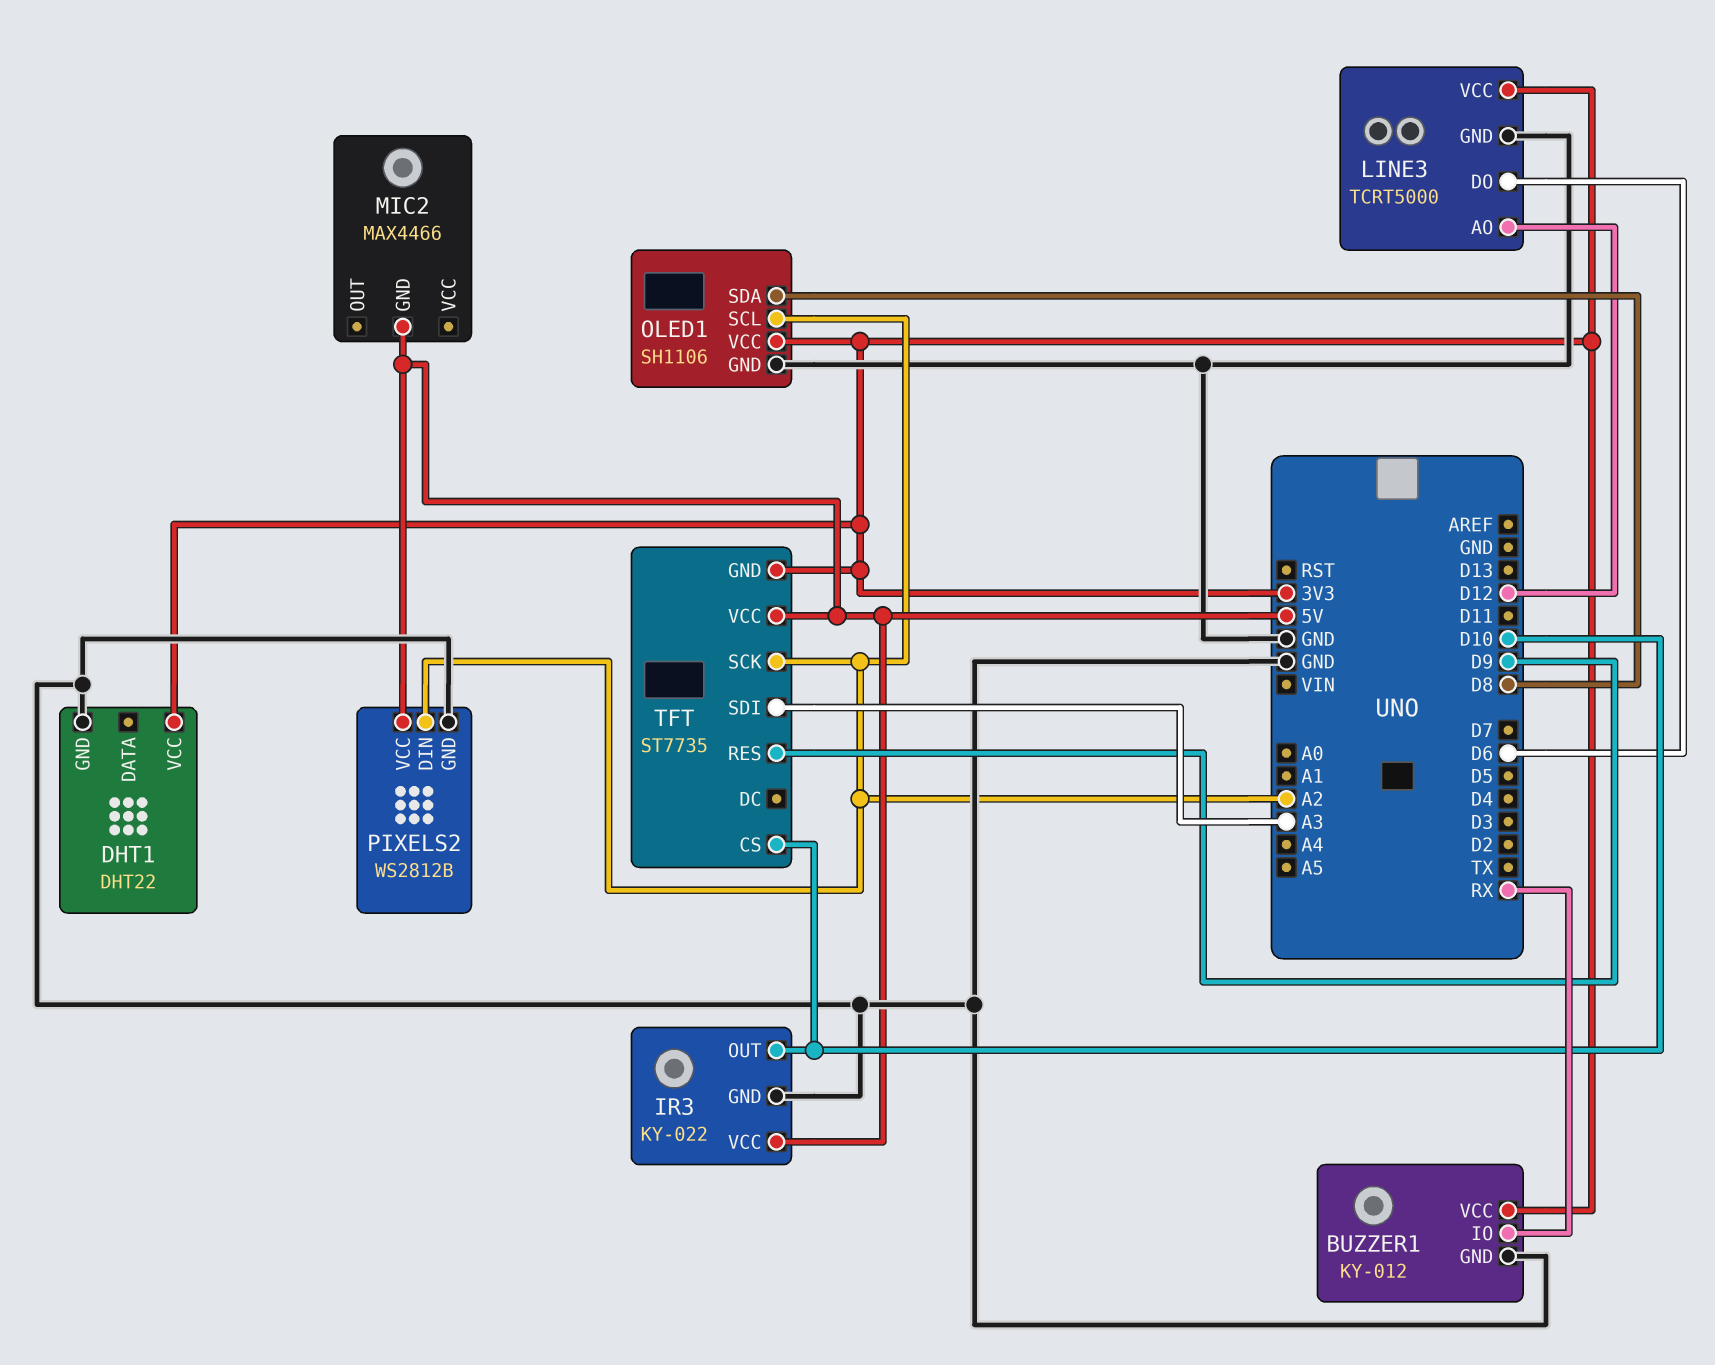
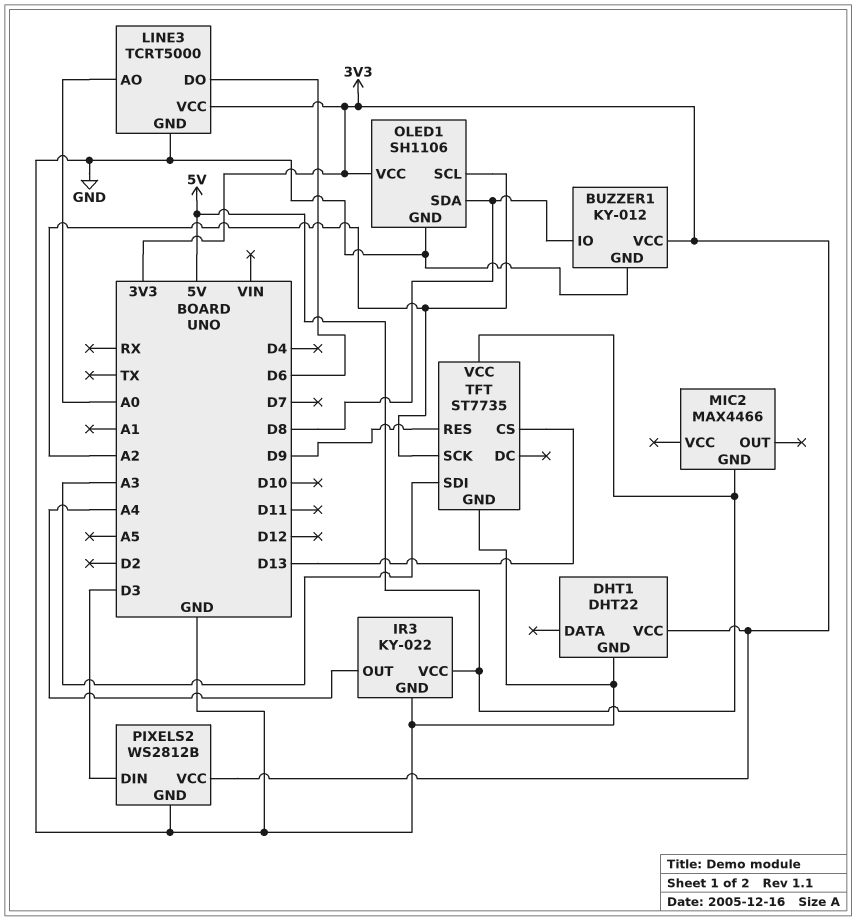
BUZZER1 pin IO: RX -> D8
IR3 pin OUT: D10 -> A4
LINE3 pin AO: D12 -> A0
PIXELS2 pin DIN: A2 -> D3
PIXELS2 pin VCC: 5V -> 3V3
TFT pin CS: D10 -> D13
TFT pin GND: 3V3 -> GND

